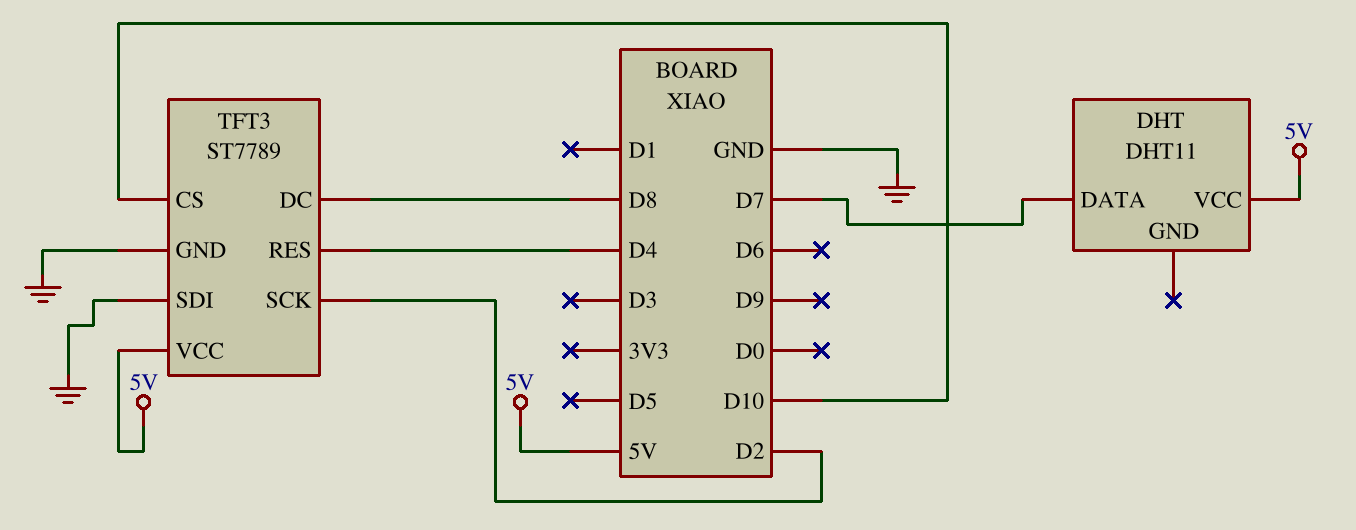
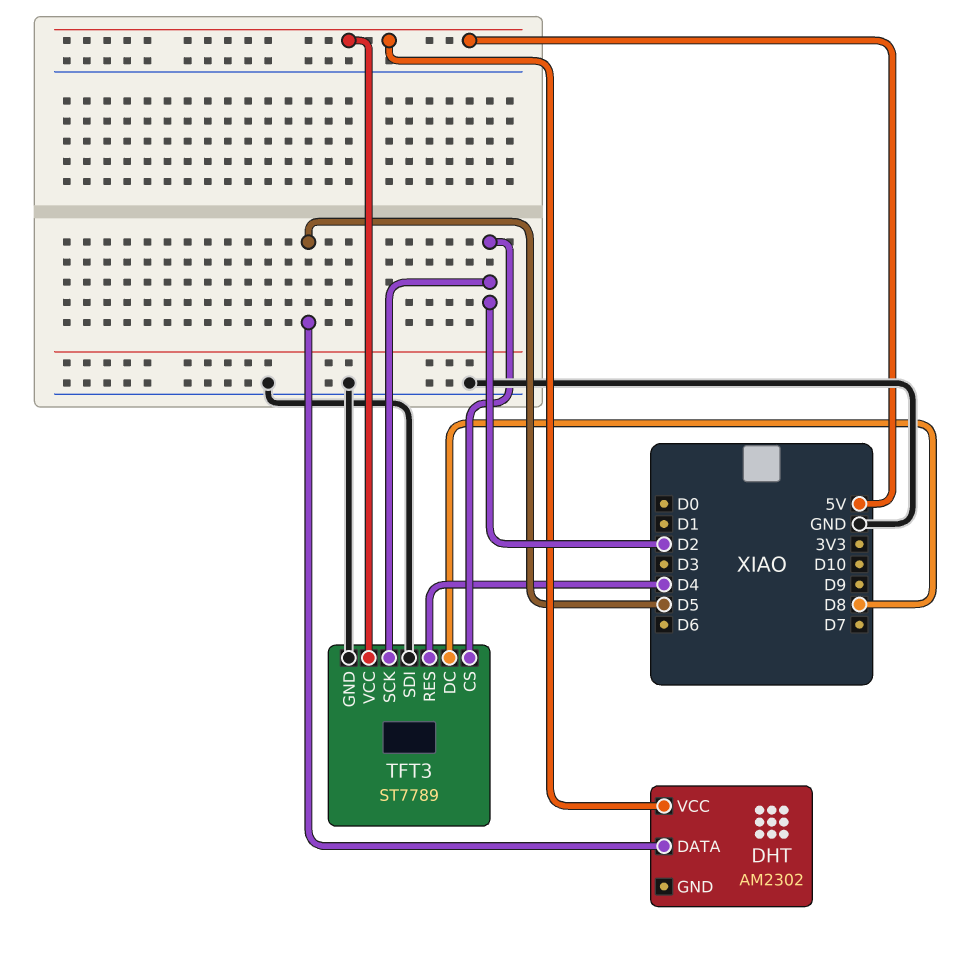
DHT: DHT11 -> AM2302
DHT pin DATA: D7 -> D5
TFT3 pin CS: D10 -> D2

